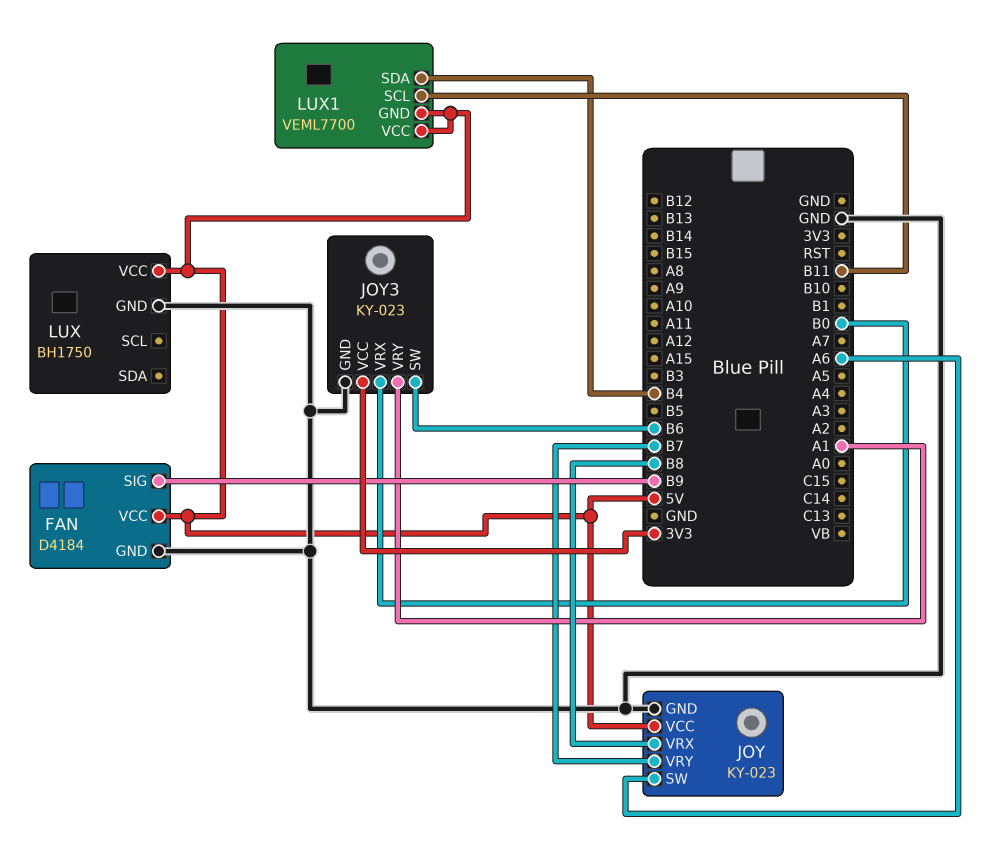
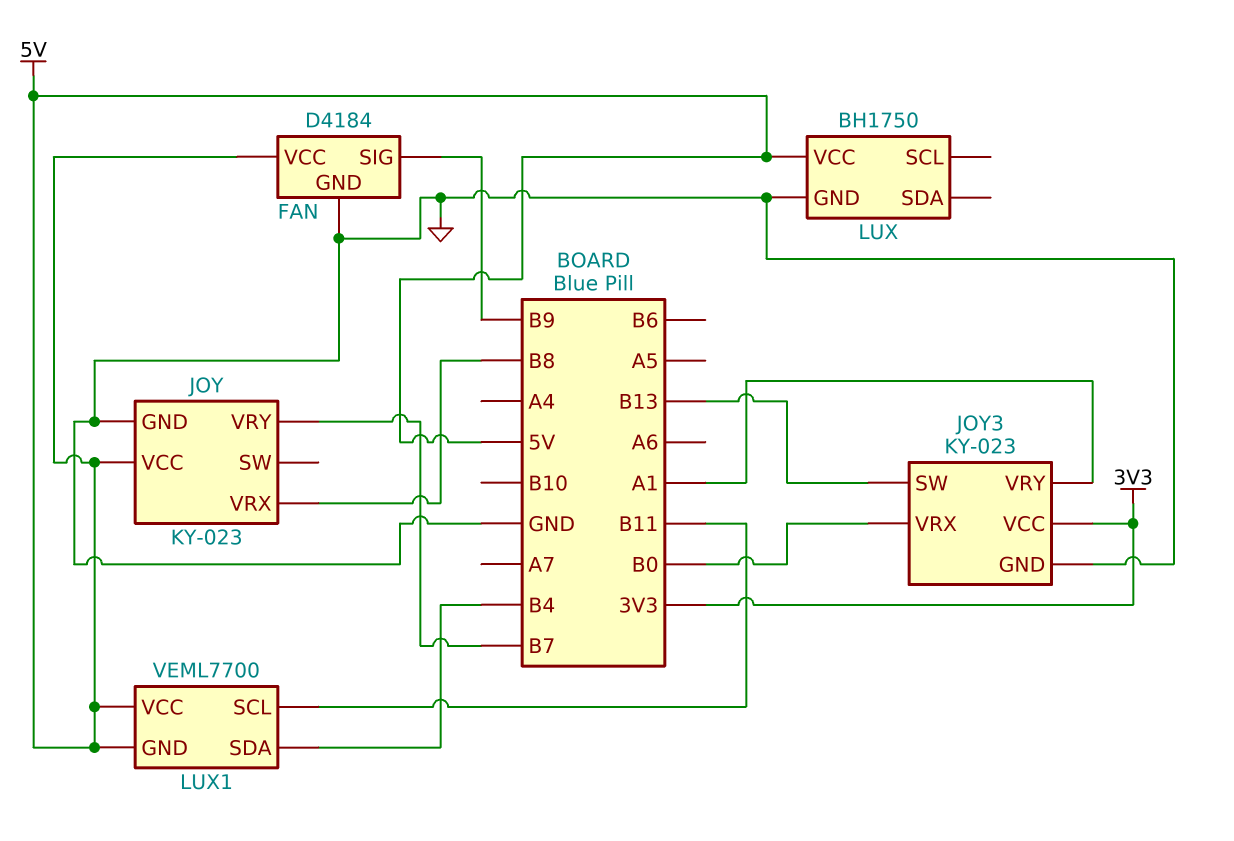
JOY pin SW: A6 -> none
JOY3 pin SW: B6 -> B13

